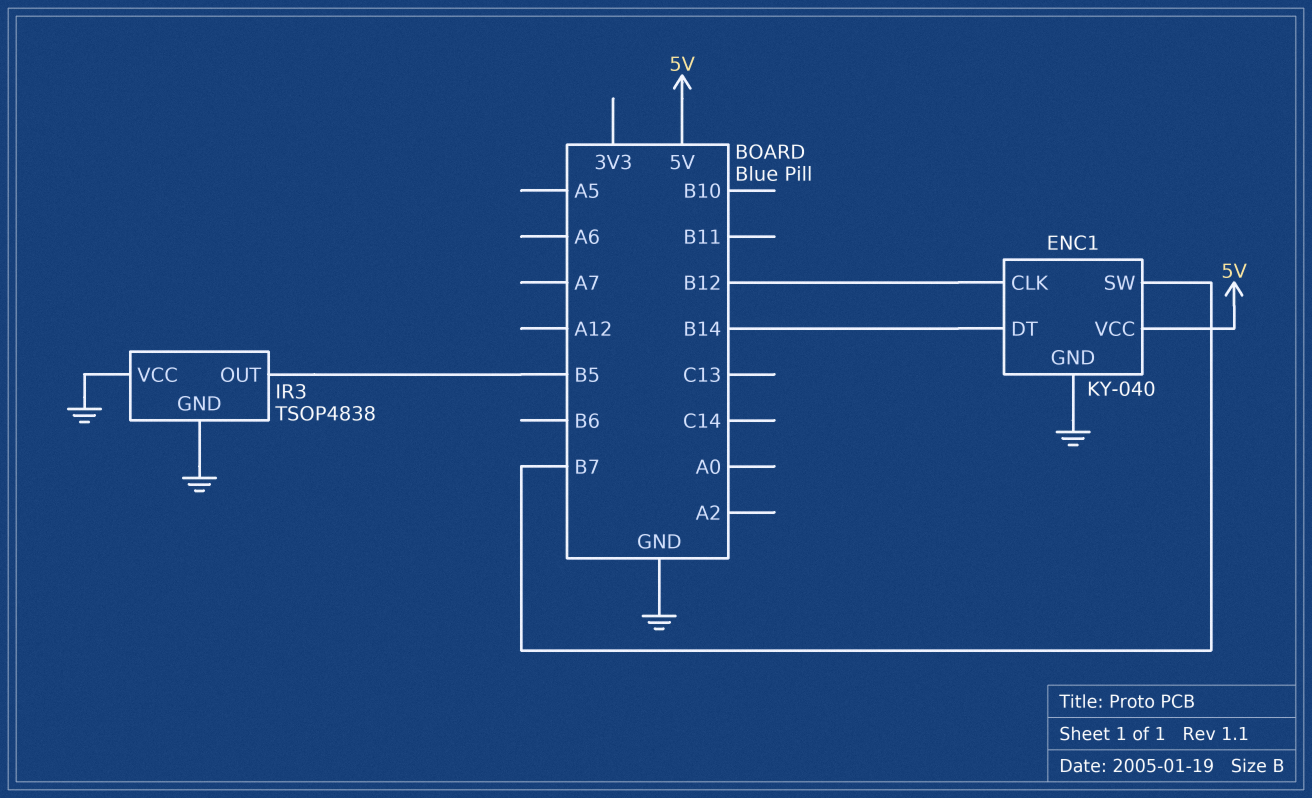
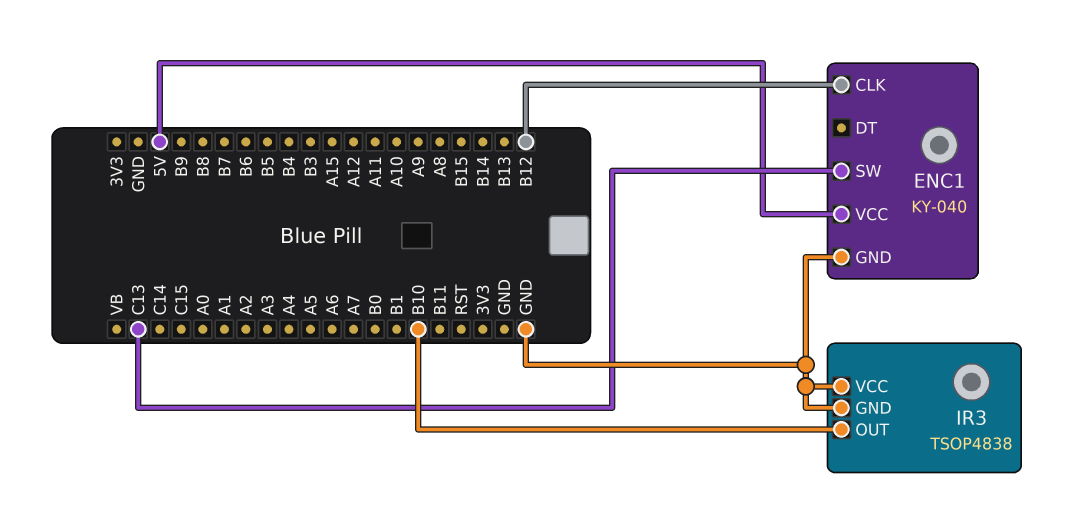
ENC1 pin DT: B14 -> none
ENC1 pin SW: B7 -> C13
IR3 pin OUT: B5 -> B10

